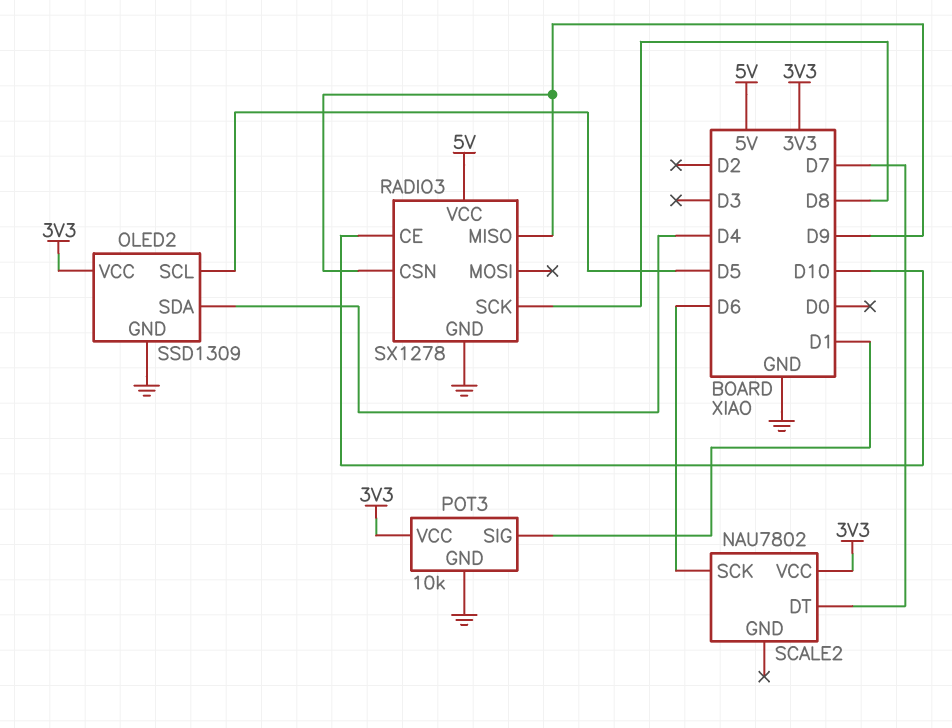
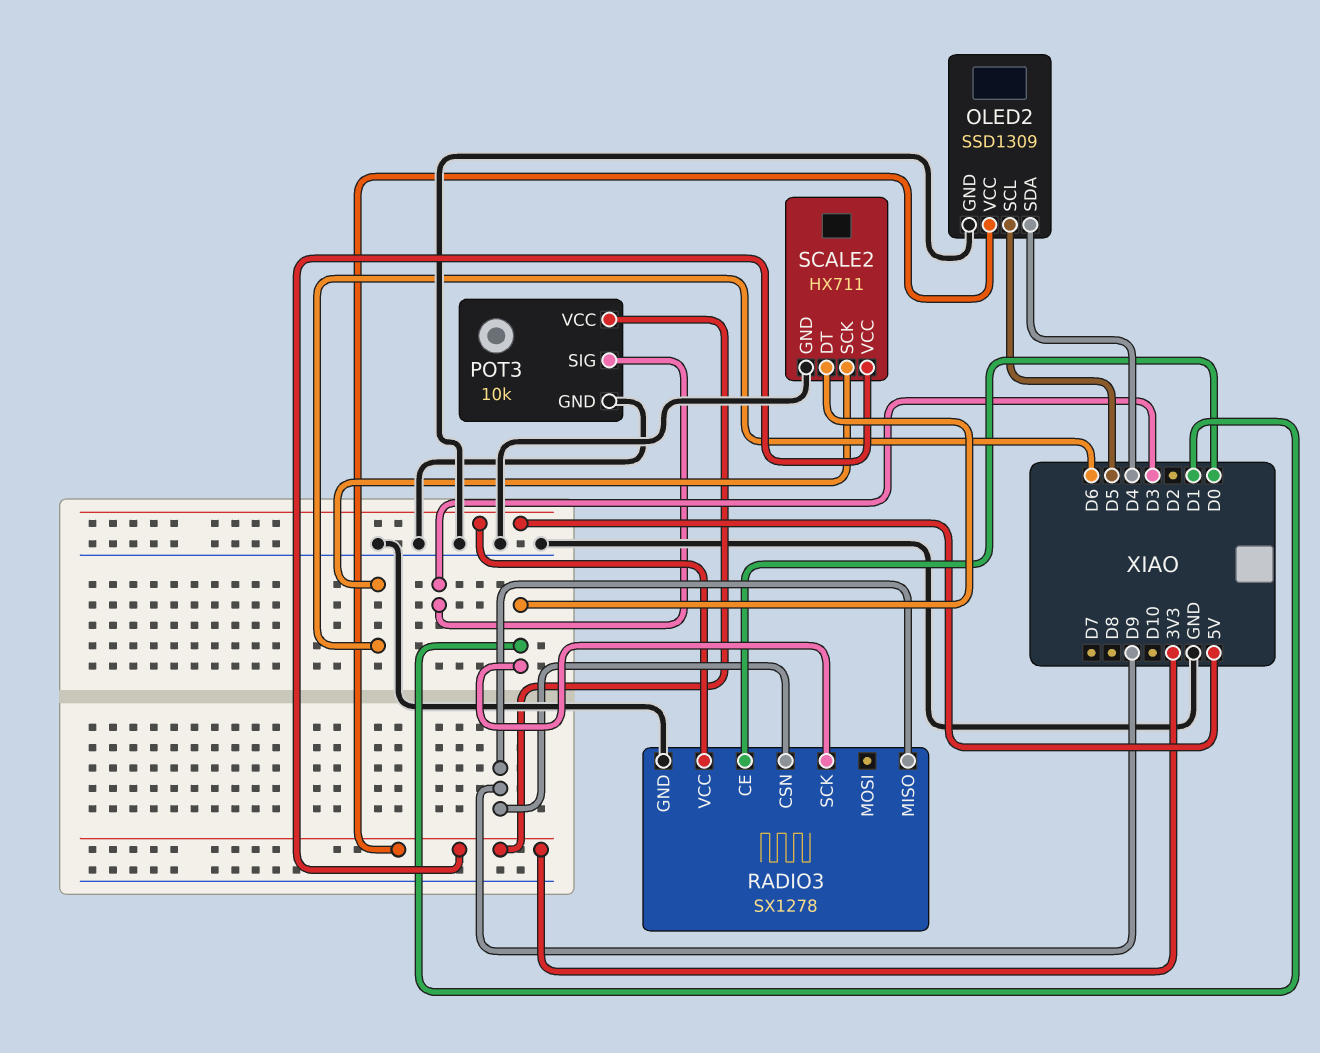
POT3 pin SIG: D1 -> D3
RADIO3 pin CE: D10 -> D0
RADIO3 pin SCK: D8 -> D1
SCALE2: NAU7802 -> HX711
SCALE2 pin DT: D7 -> D1
SCALE2 pin GND: none -> GND

